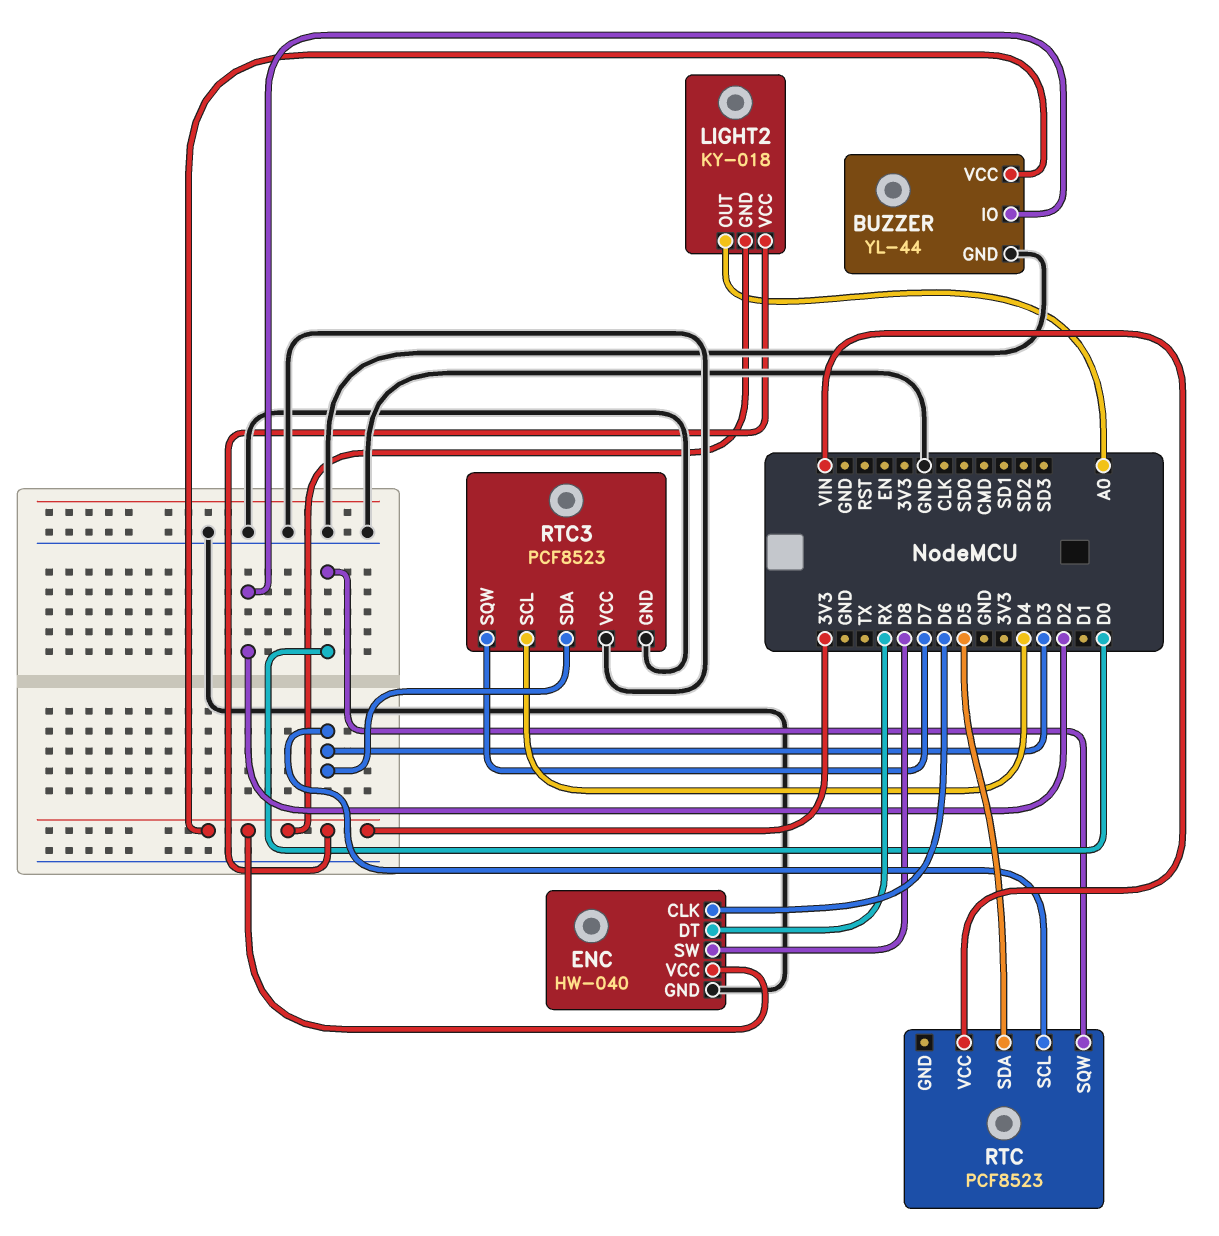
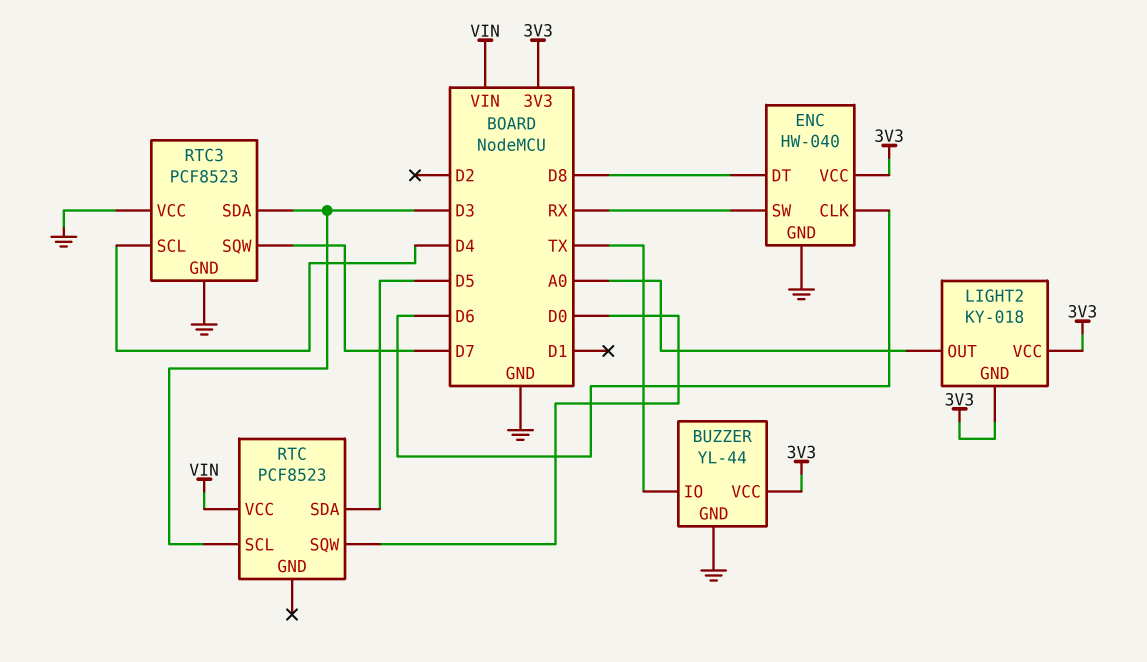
BUZZER pin IO: D2 -> TX
ENC pin DT: RX -> D8
ENC pin SW: D8 -> RX

